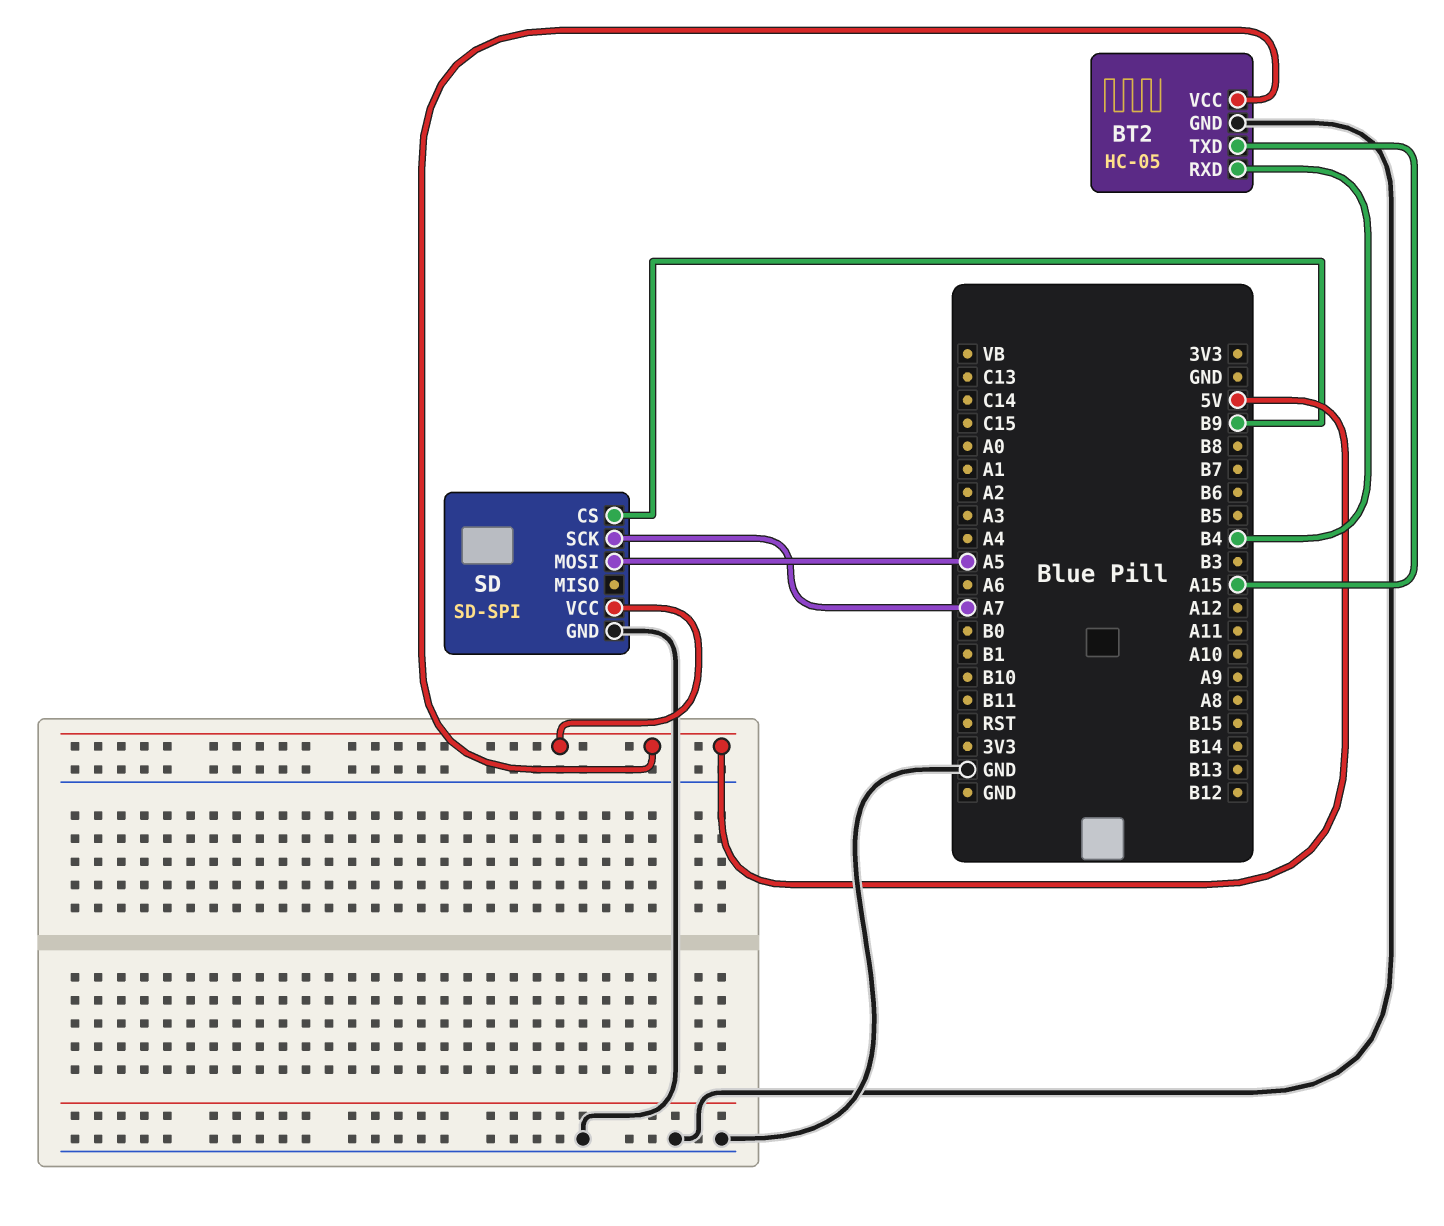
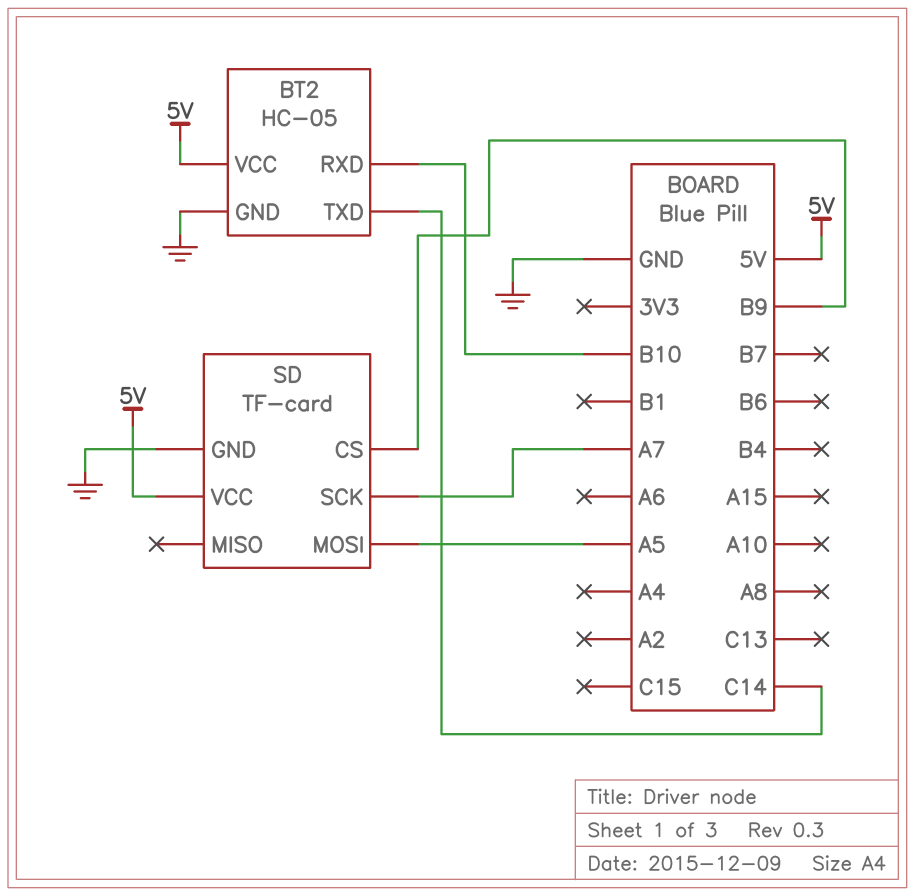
BT2 pin RXD: B4 -> B10
BT2 pin TXD: A15 -> C14
SD: SD-SPI -> TF-card

